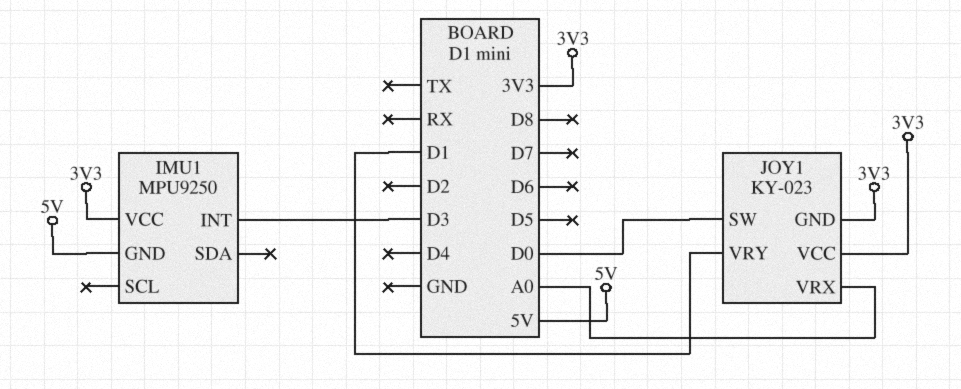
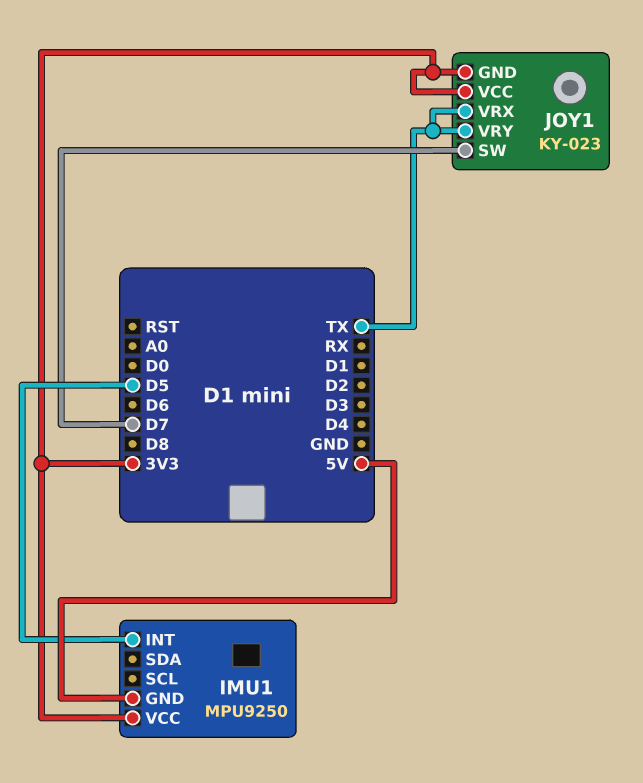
IMU1 pin INT: D3 -> D5
JOY1 pin SW: D0 -> D7
JOY1 pin VRX: A0 -> TX
JOY1 pin VRY: D1 -> TX

